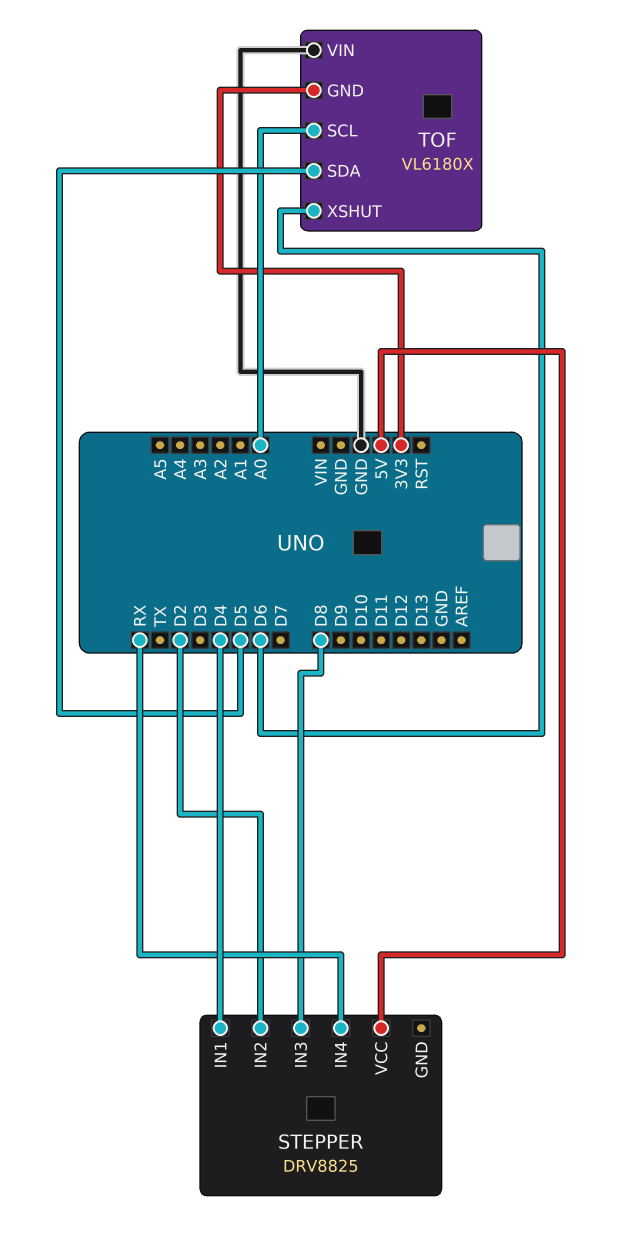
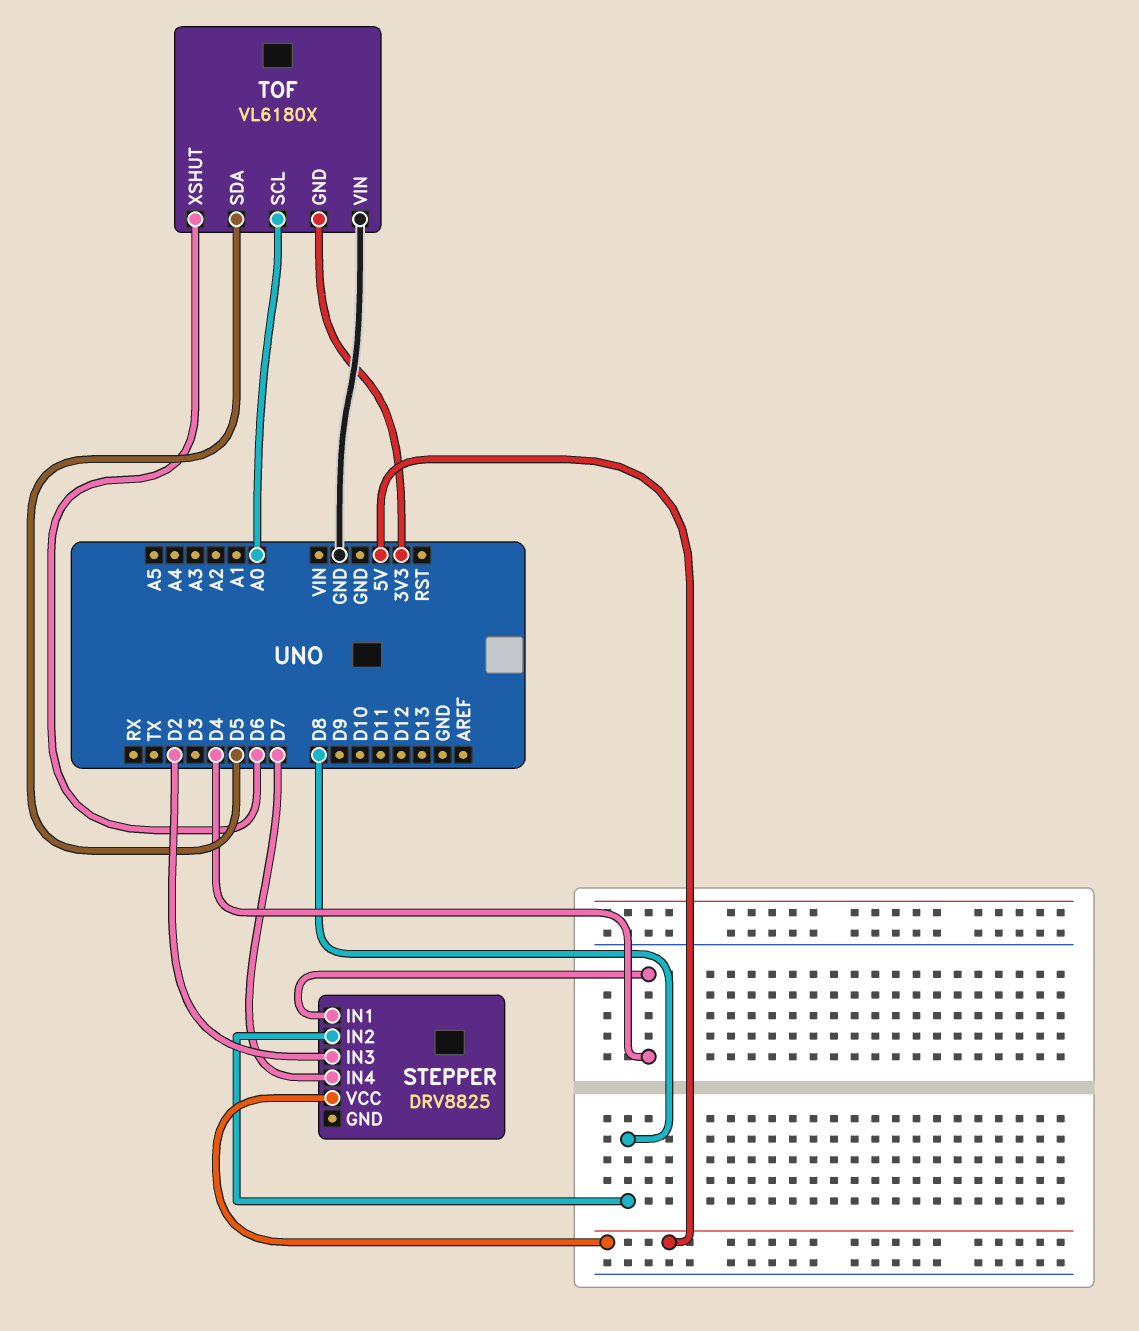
STEPPER pin IN2: D2 -> D8
STEPPER pin IN3: D8 -> D2
STEPPER pin IN4: RX -> D7

